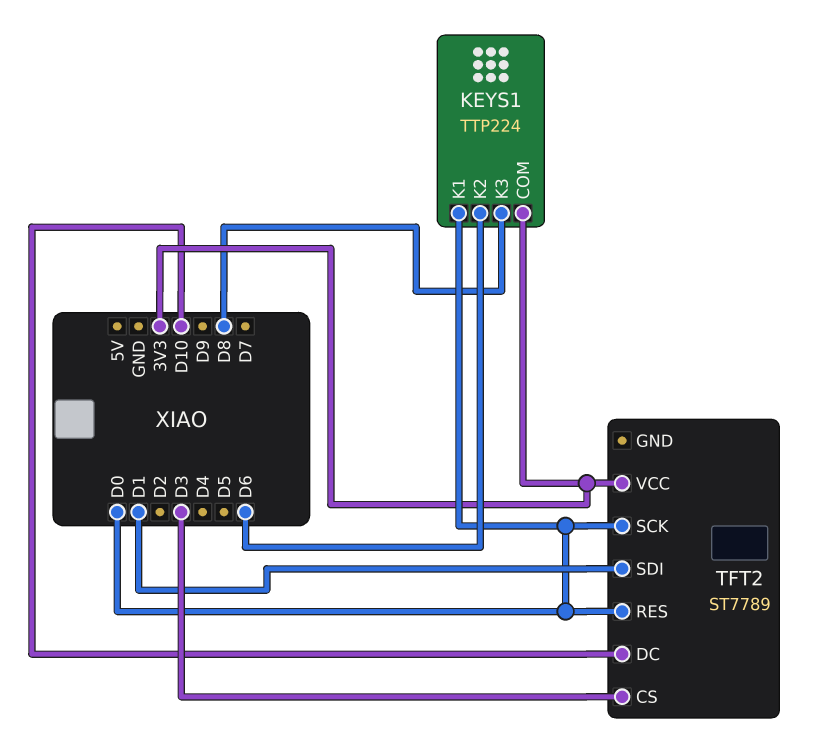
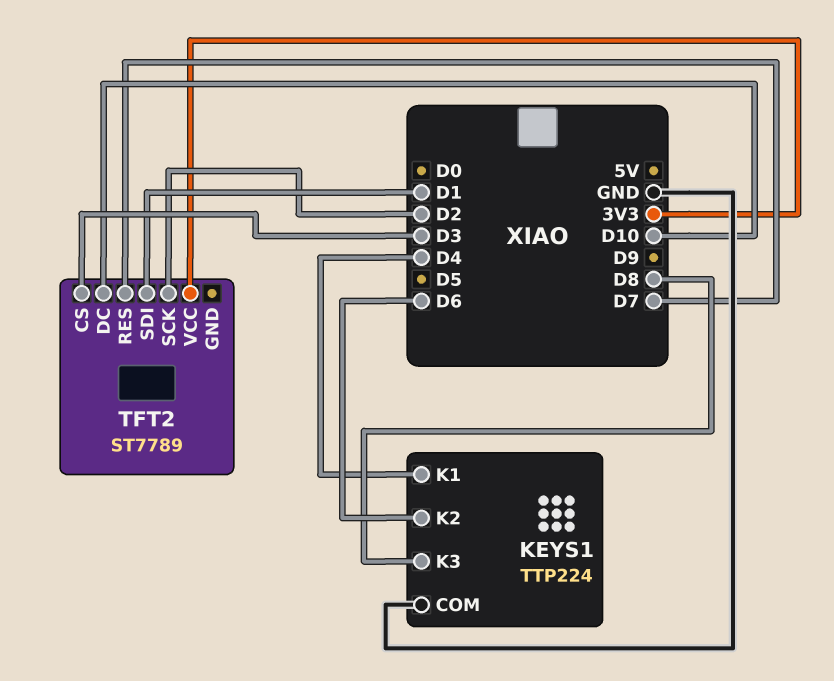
KEYS1 pin COM: 3V3 -> GND
KEYS1 pin K1: D0 -> D4
TFT2 pin RES: D0 -> D7
TFT2 pin SCK: D0 -> D2

